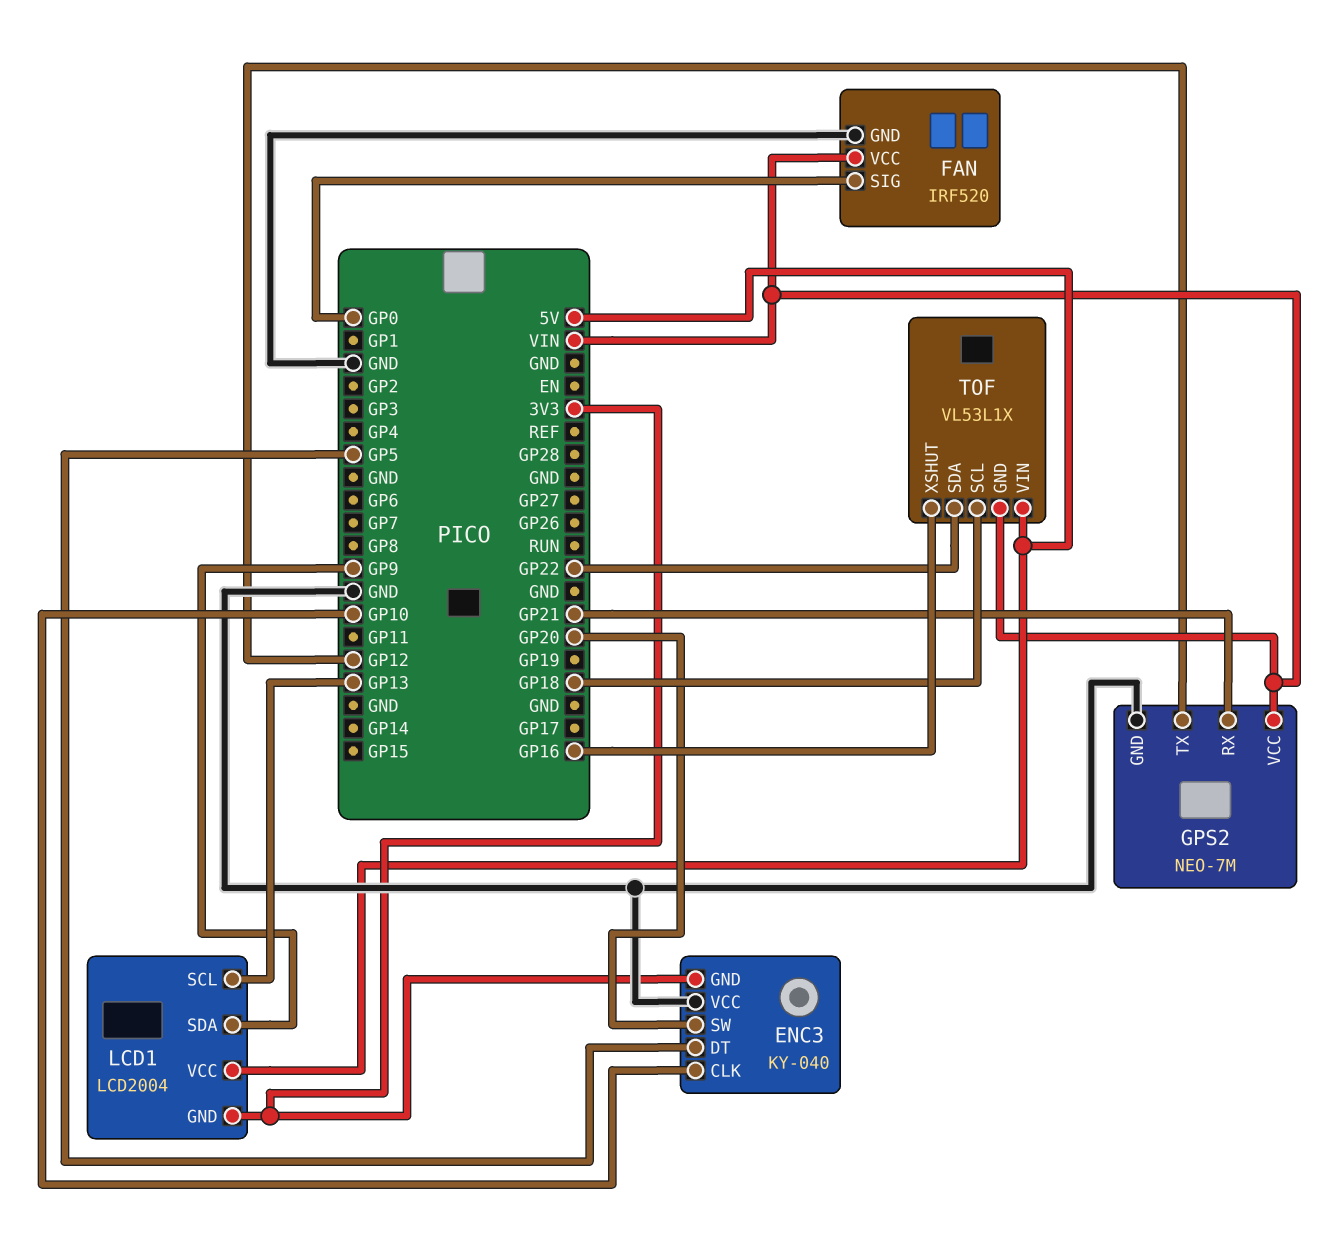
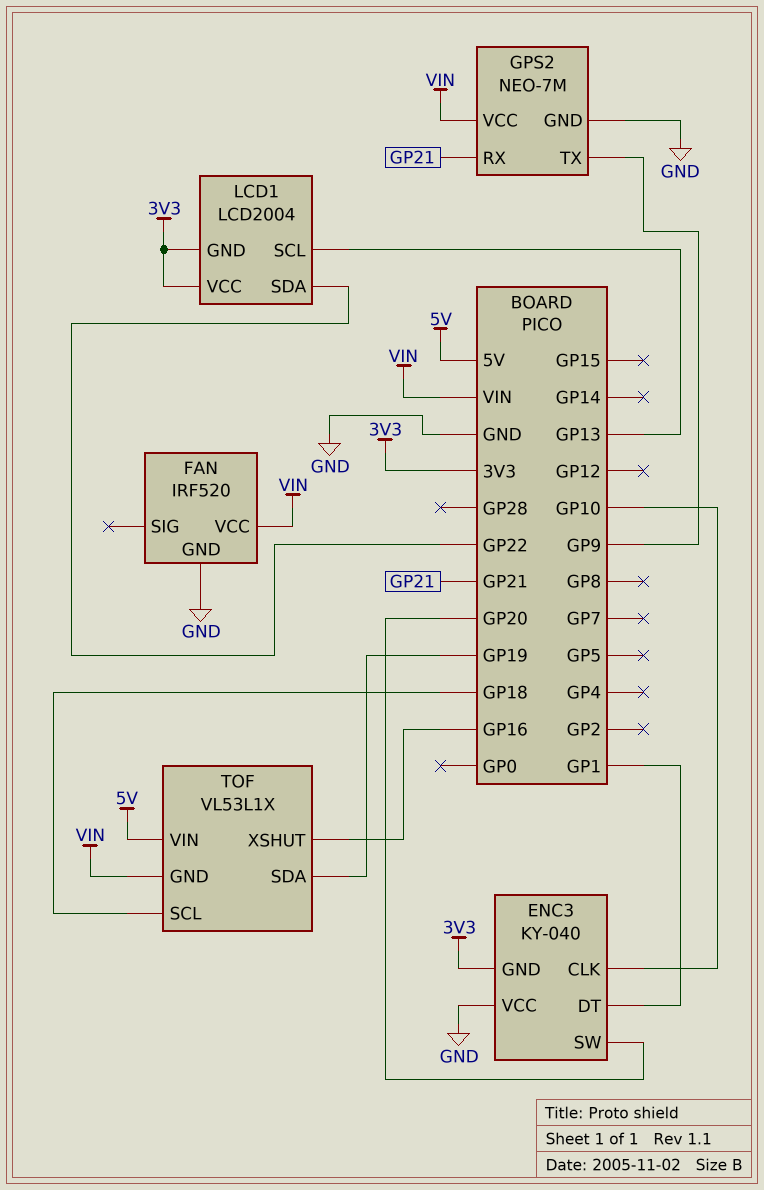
ENC3 pin DT: GP5 -> GP1
FAN pin SIG: GP0 -> none
GPS2 pin TX: GP12 -> GP9
LCD1 pin SDA: GP9 -> GP22
LCD1 pin VCC: 5V -> 3V3
TOF pin SDA: GP22 -> GP19

